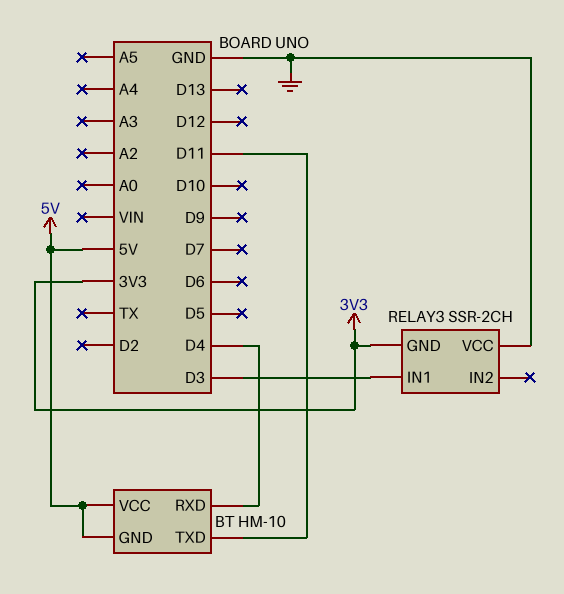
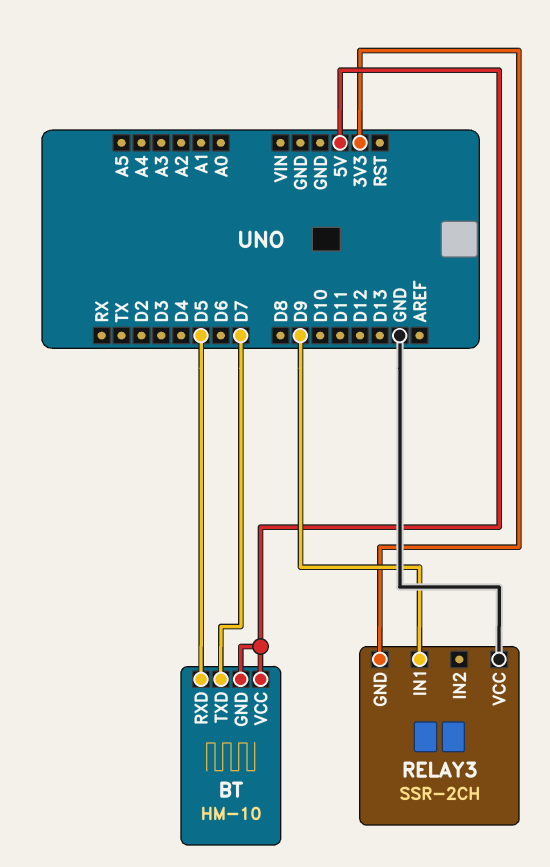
BT pin RXD: D4 -> D5
BT pin TXD: D11 -> D7
RELAY3 pin IN1: D3 -> D9

